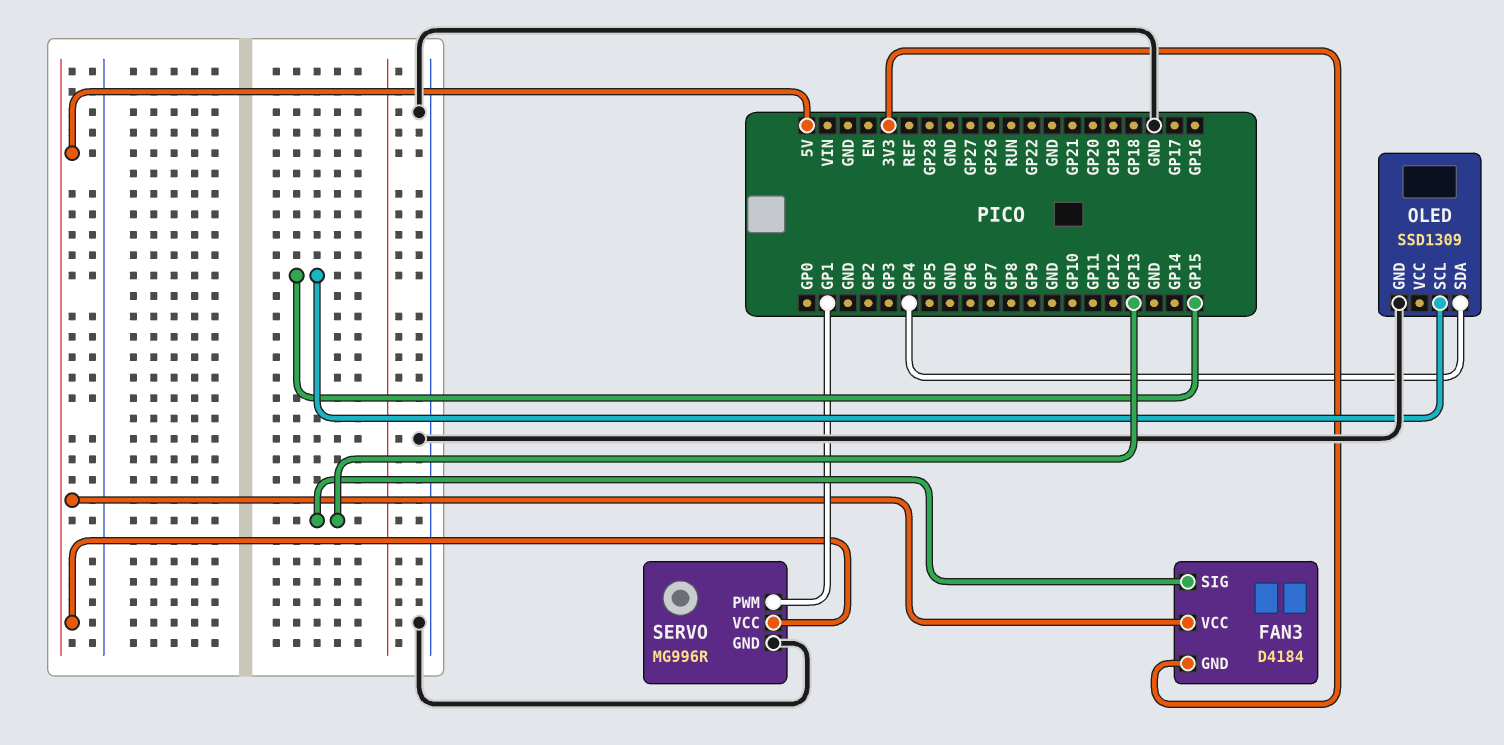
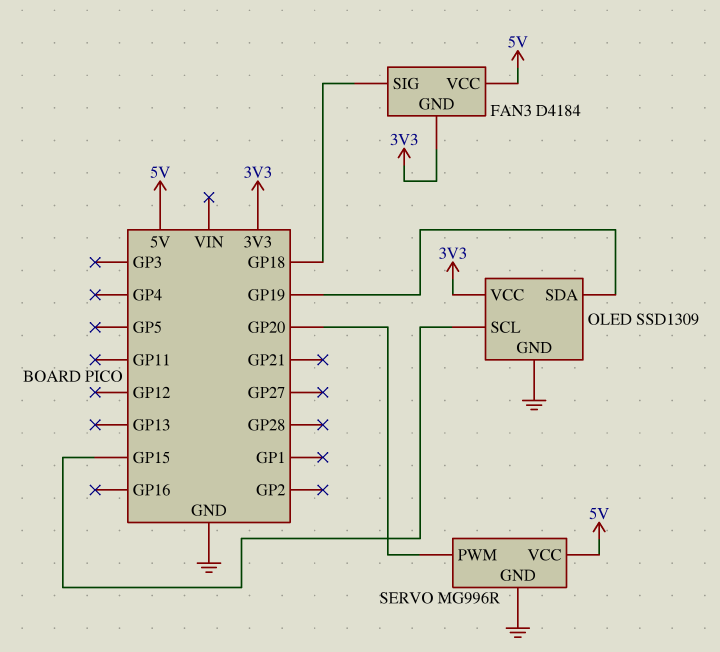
FAN3 pin SIG: GP13 -> GP18
OLED pin SDA: GP4 -> GP19
OLED pin VCC: none -> 3V3
SERVO pin PWM: GP1 -> GP20

